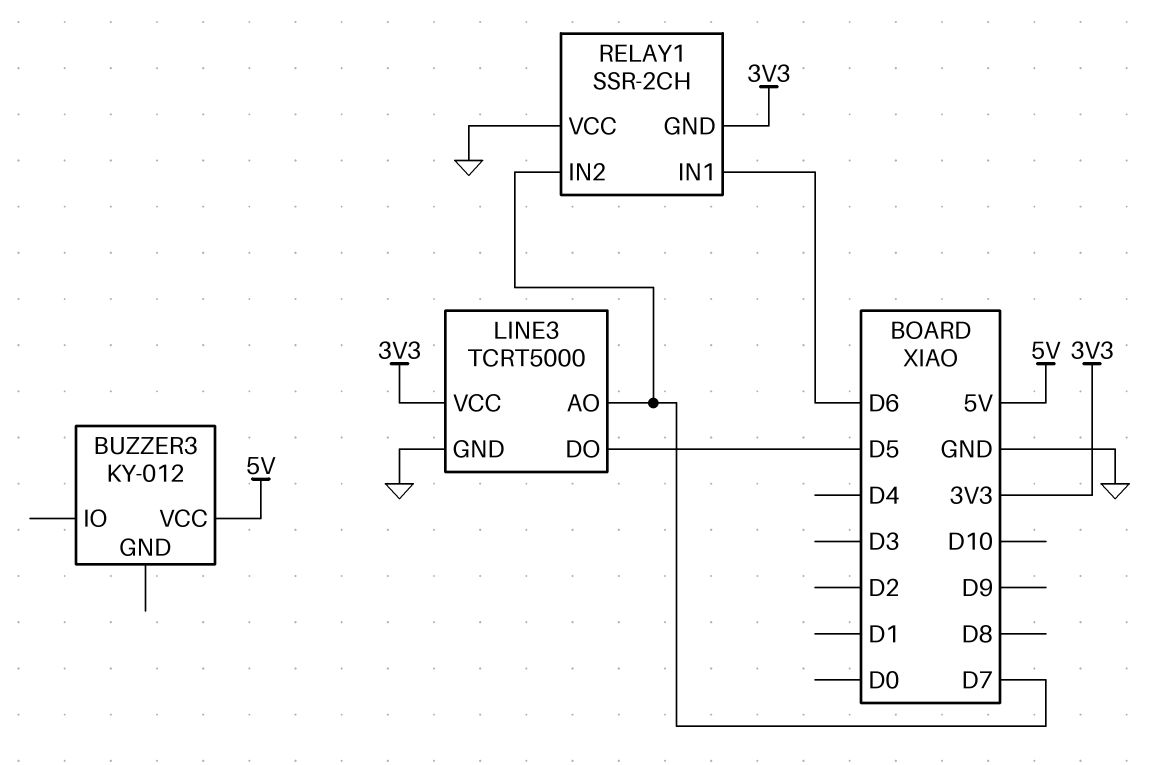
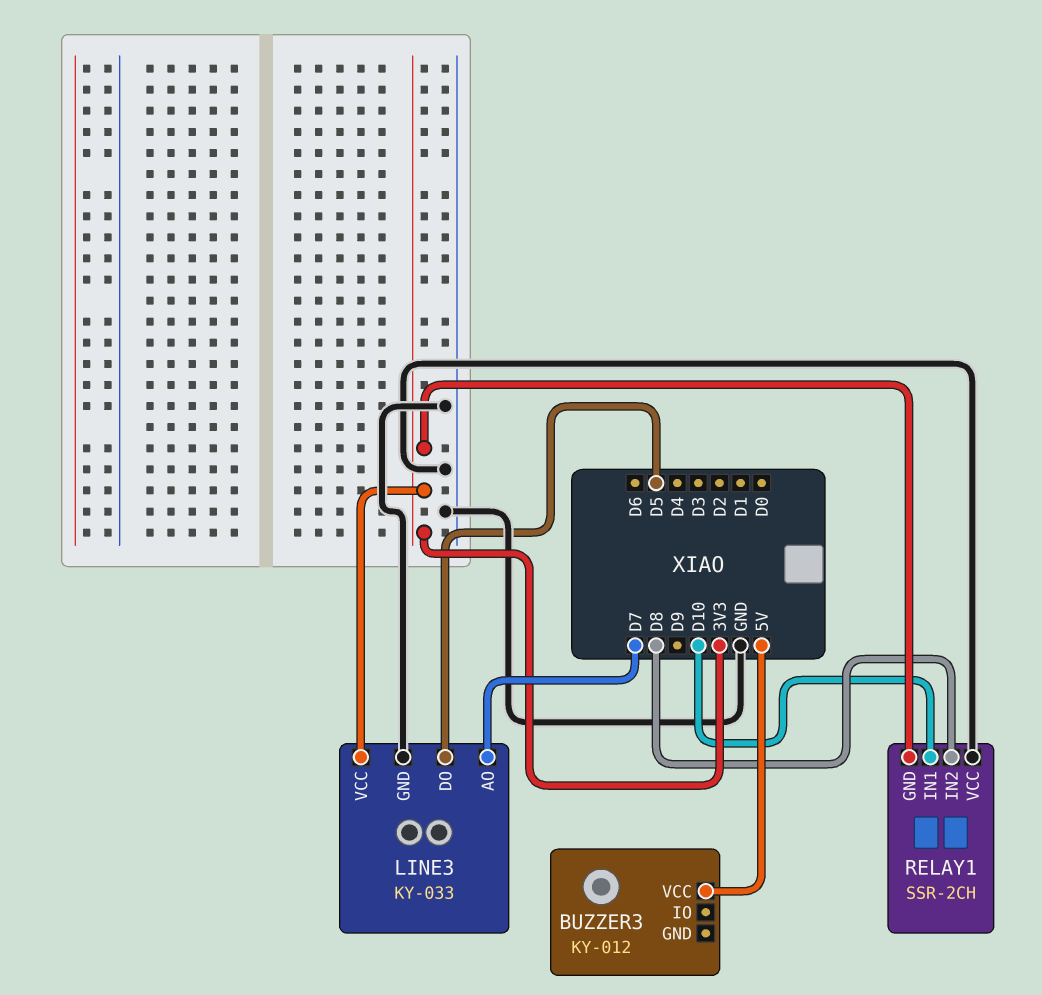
LINE3: TCRT5000 -> KY-033
RELAY1 pin IN1: D6 -> D10
RELAY1 pin IN2: D7 -> D8

